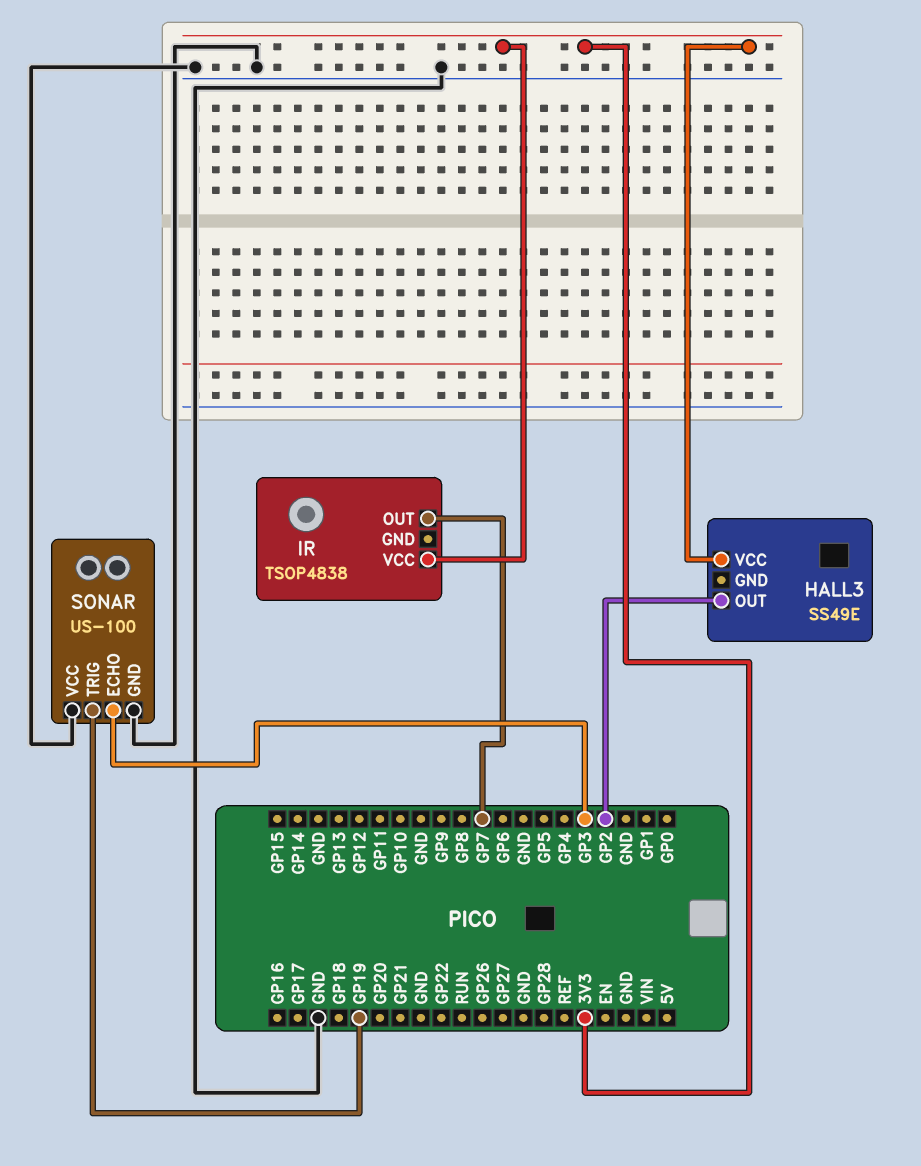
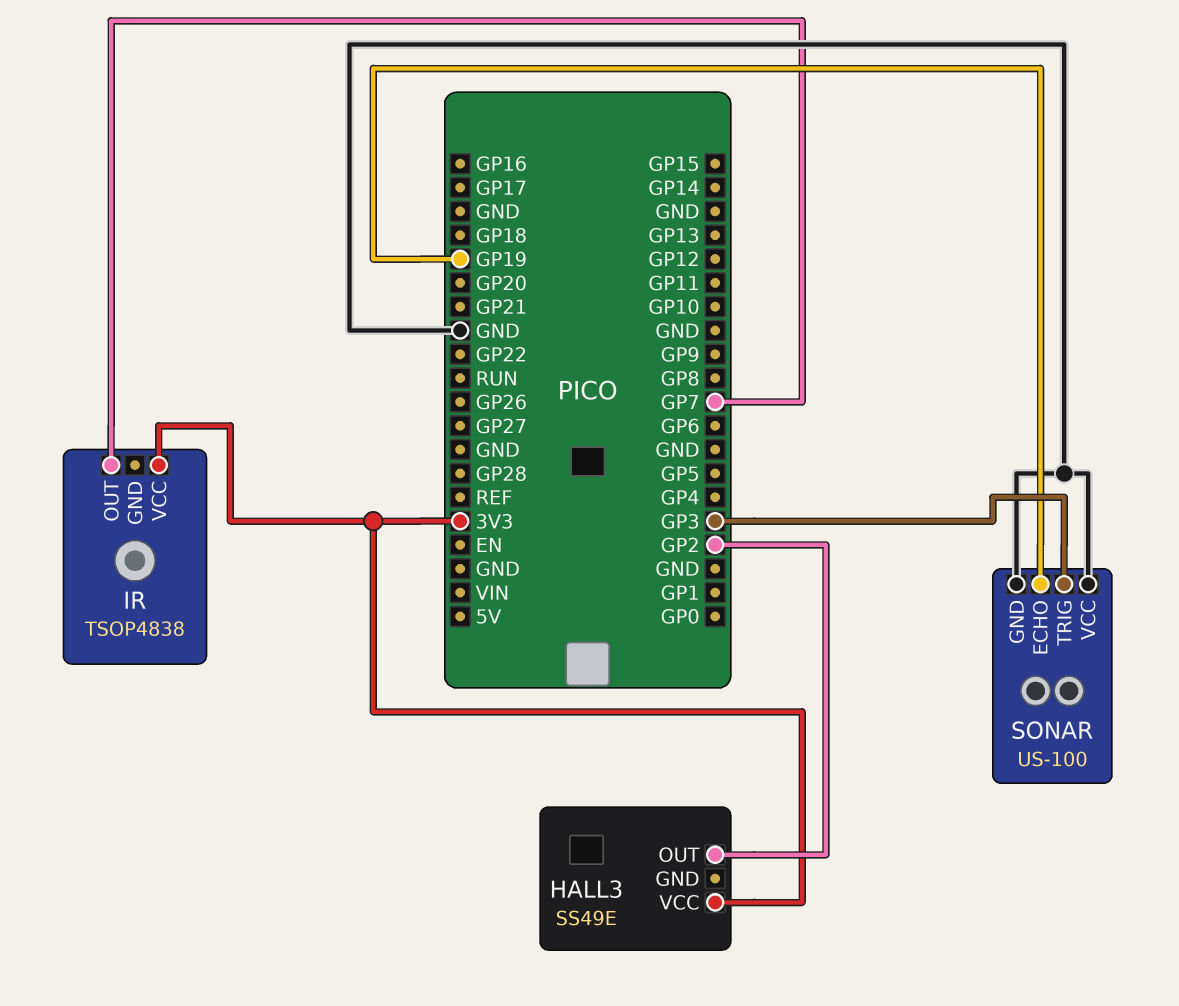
SONAR pin ECHO: GP3 -> GP19
SONAR pin TRIG: GP19 -> GP3

